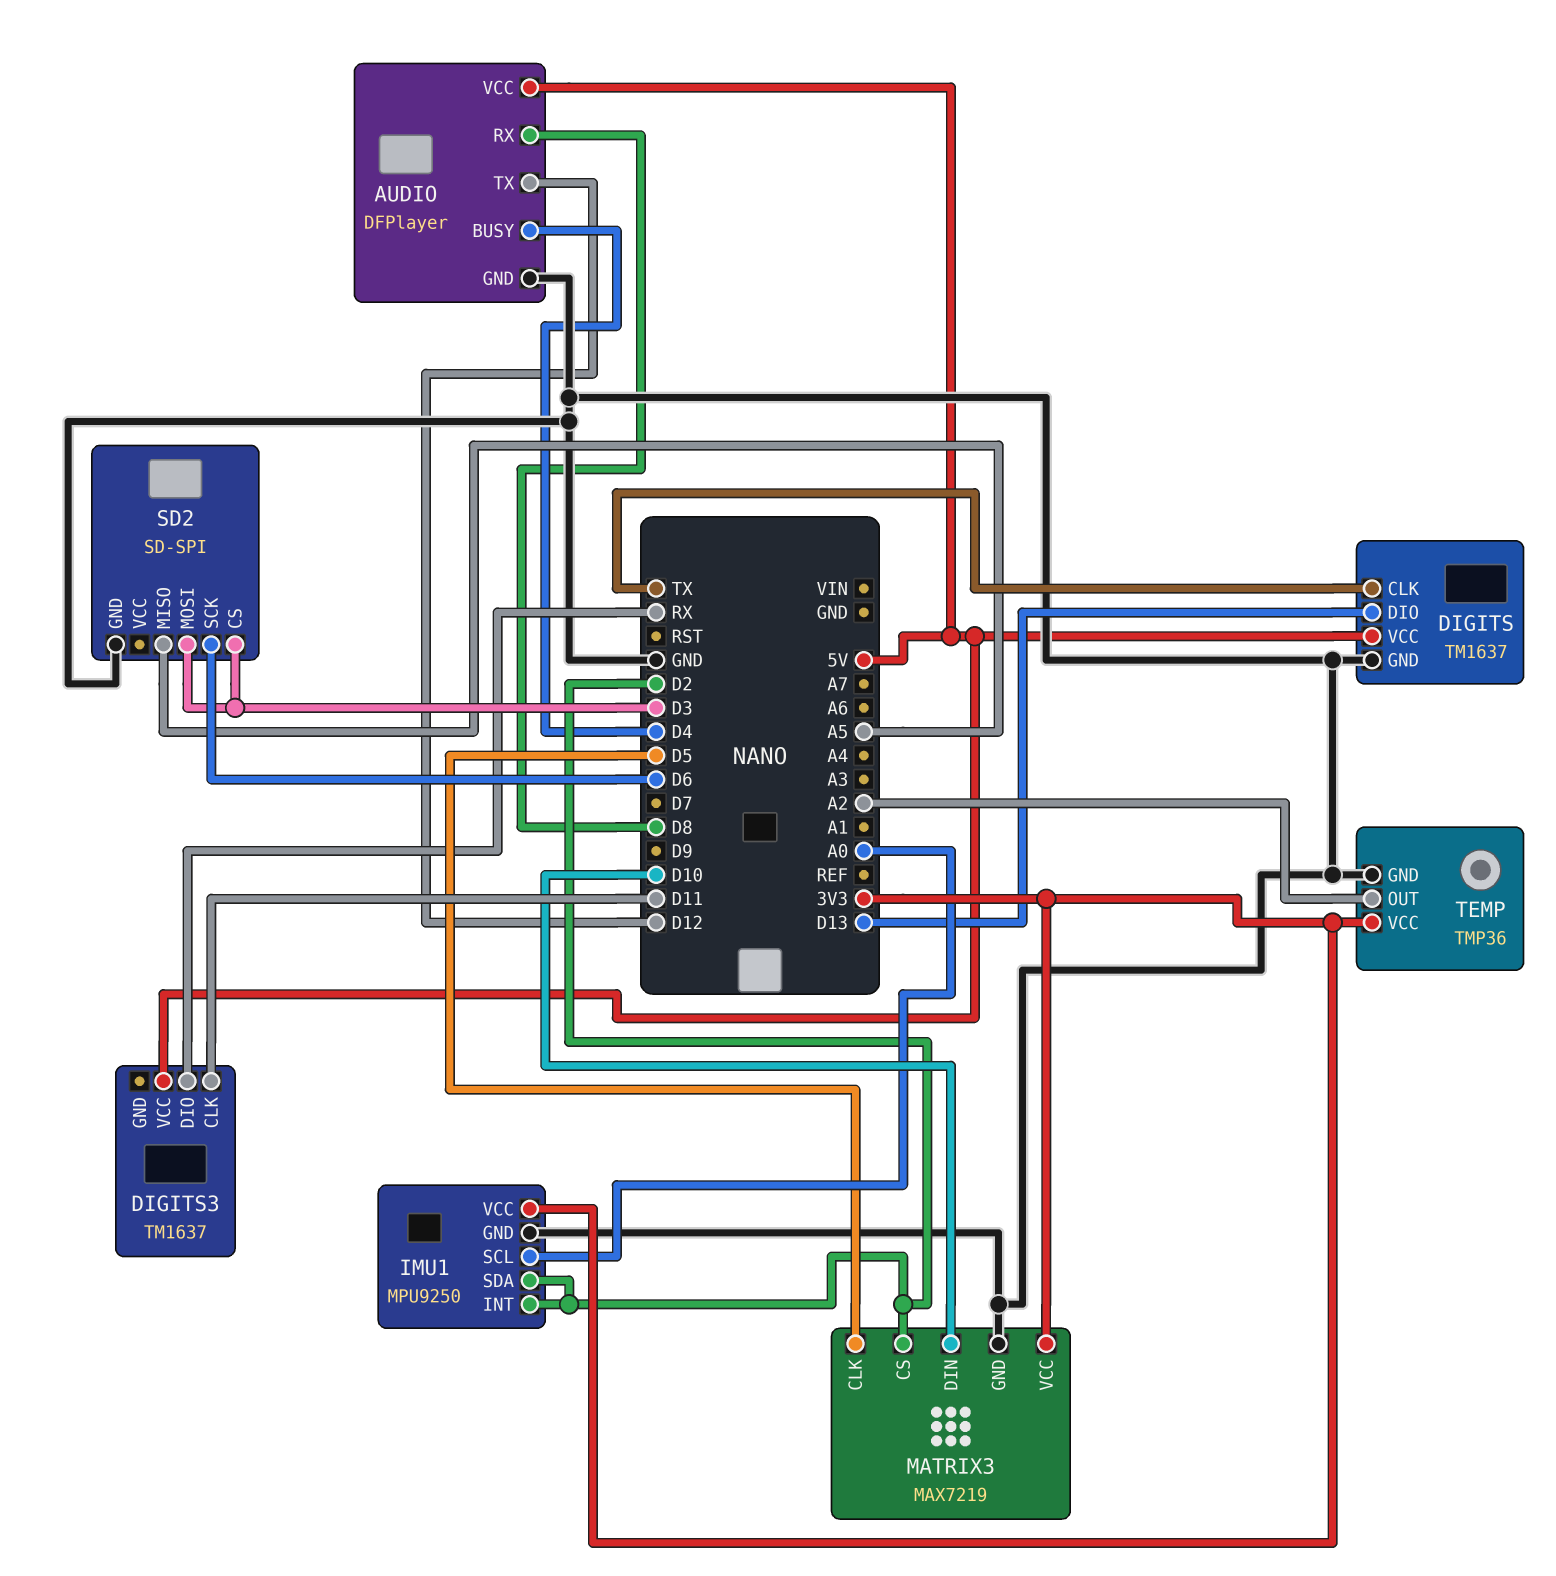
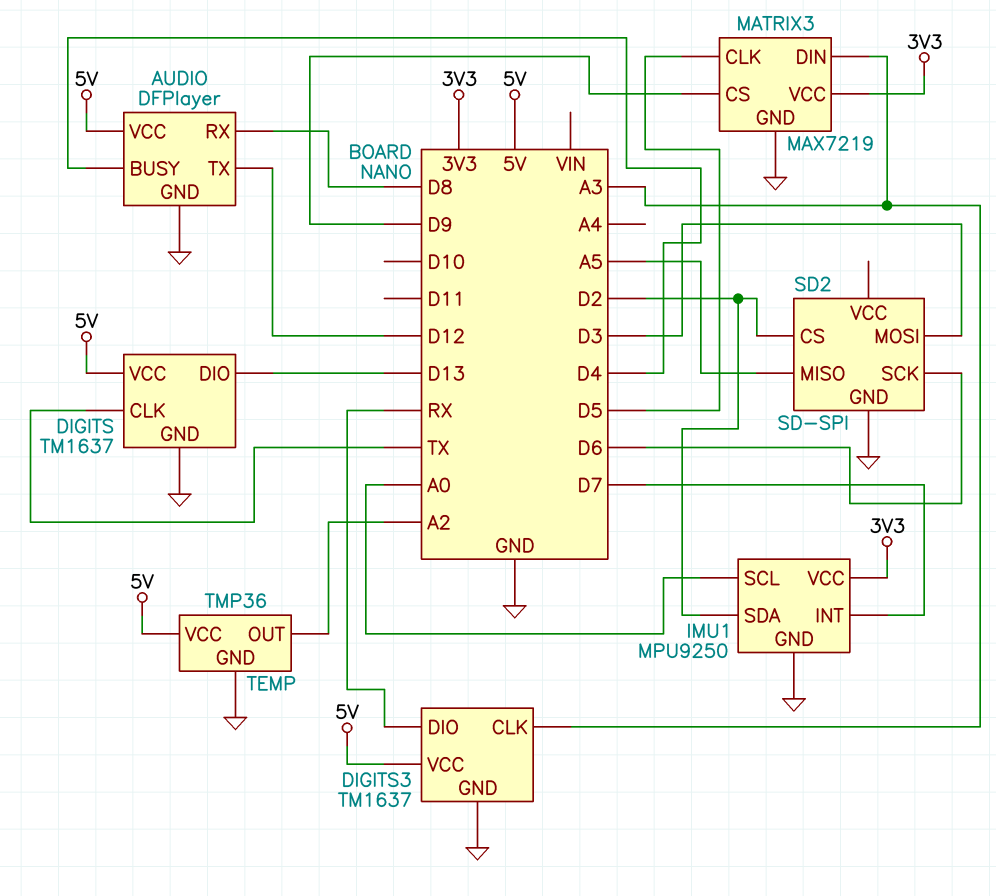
DIGITS3 pin CLK: D11 -> A3
DIGITS3 pin GND: none -> GND
IMU1 pin INT: D2 -> D7
MATRIX3 pin CS: D2 -> D9
MATRIX3 pin DIN: D10 -> A3
SD2 pin CS: D3 -> D2
TEMP pin VCC: 3V3 -> 5V

